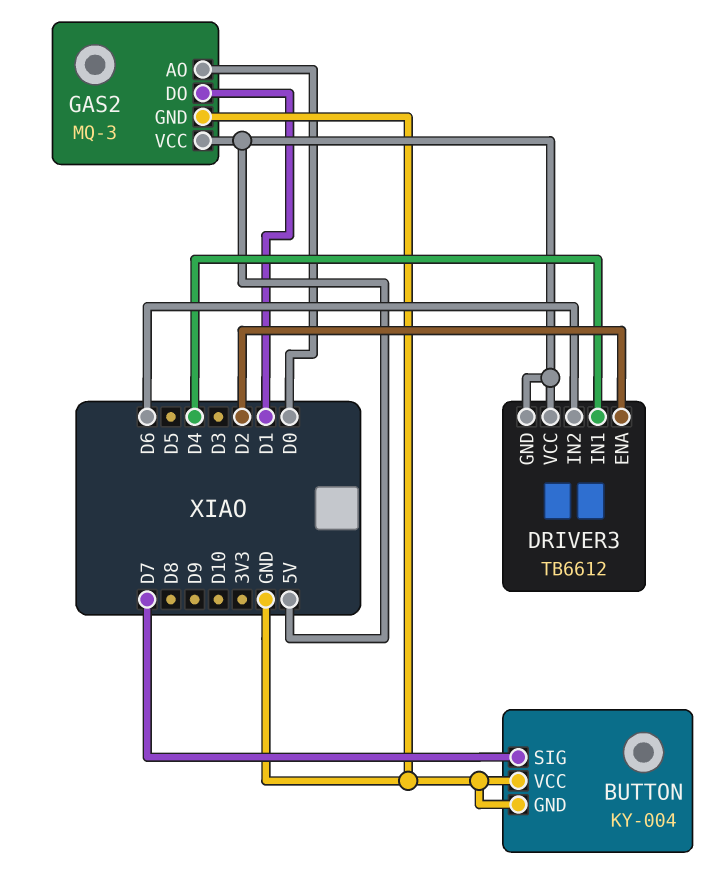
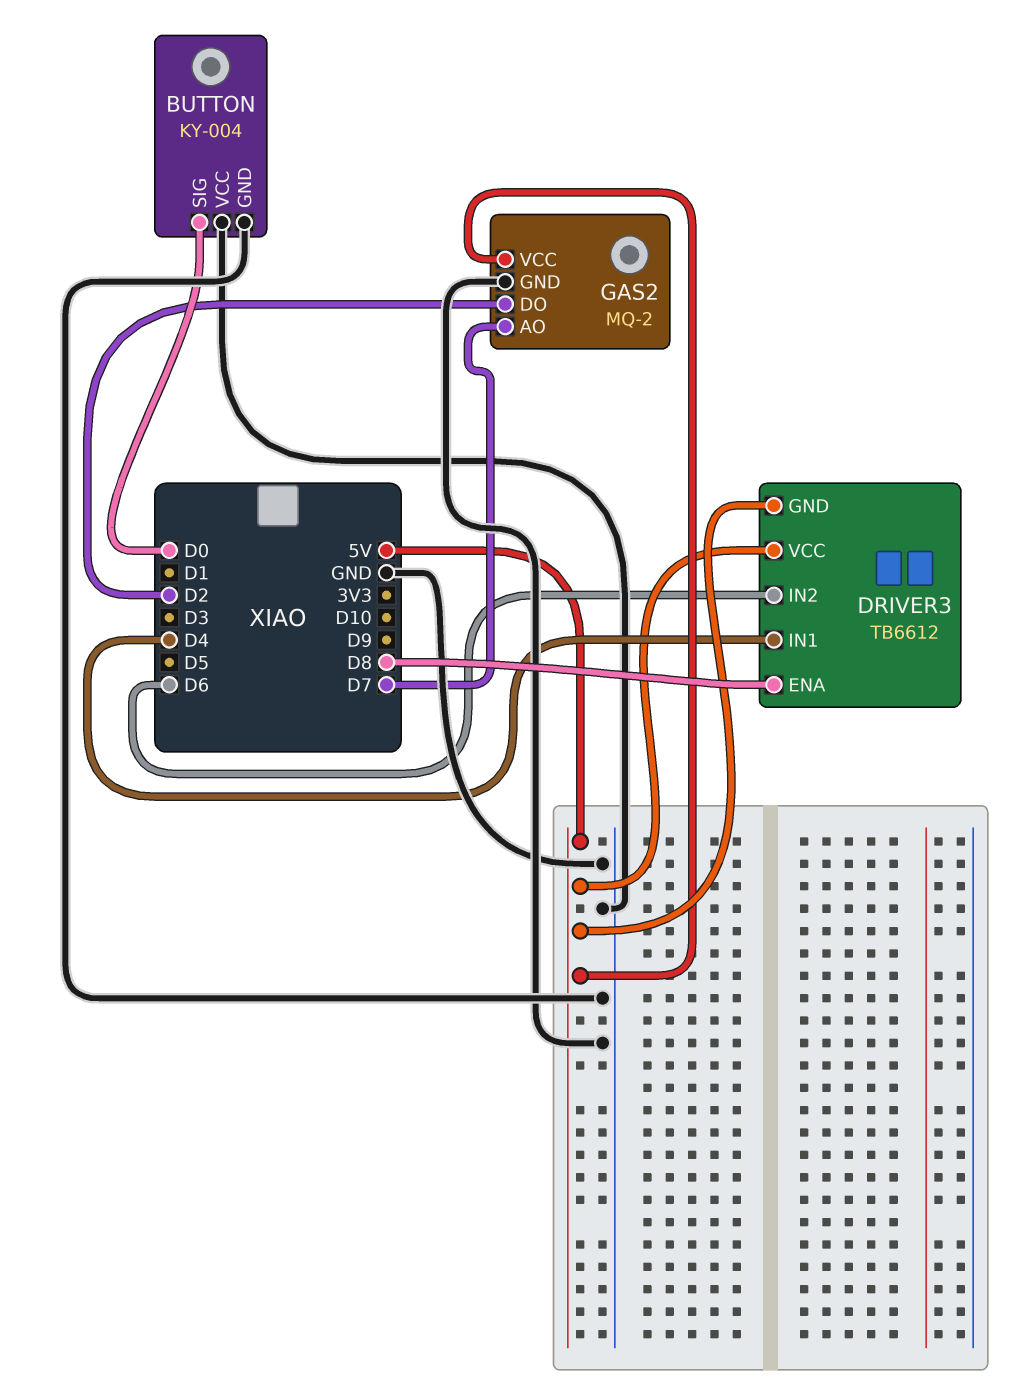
BUTTON pin SIG: D7 -> D0
DRIVER3 pin ENA: D2 -> D8
GAS2: MQ-3 -> MQ-2
GAS2 pin AO: D0 -> D7
GAS2 pin DO: D1 -> D2

